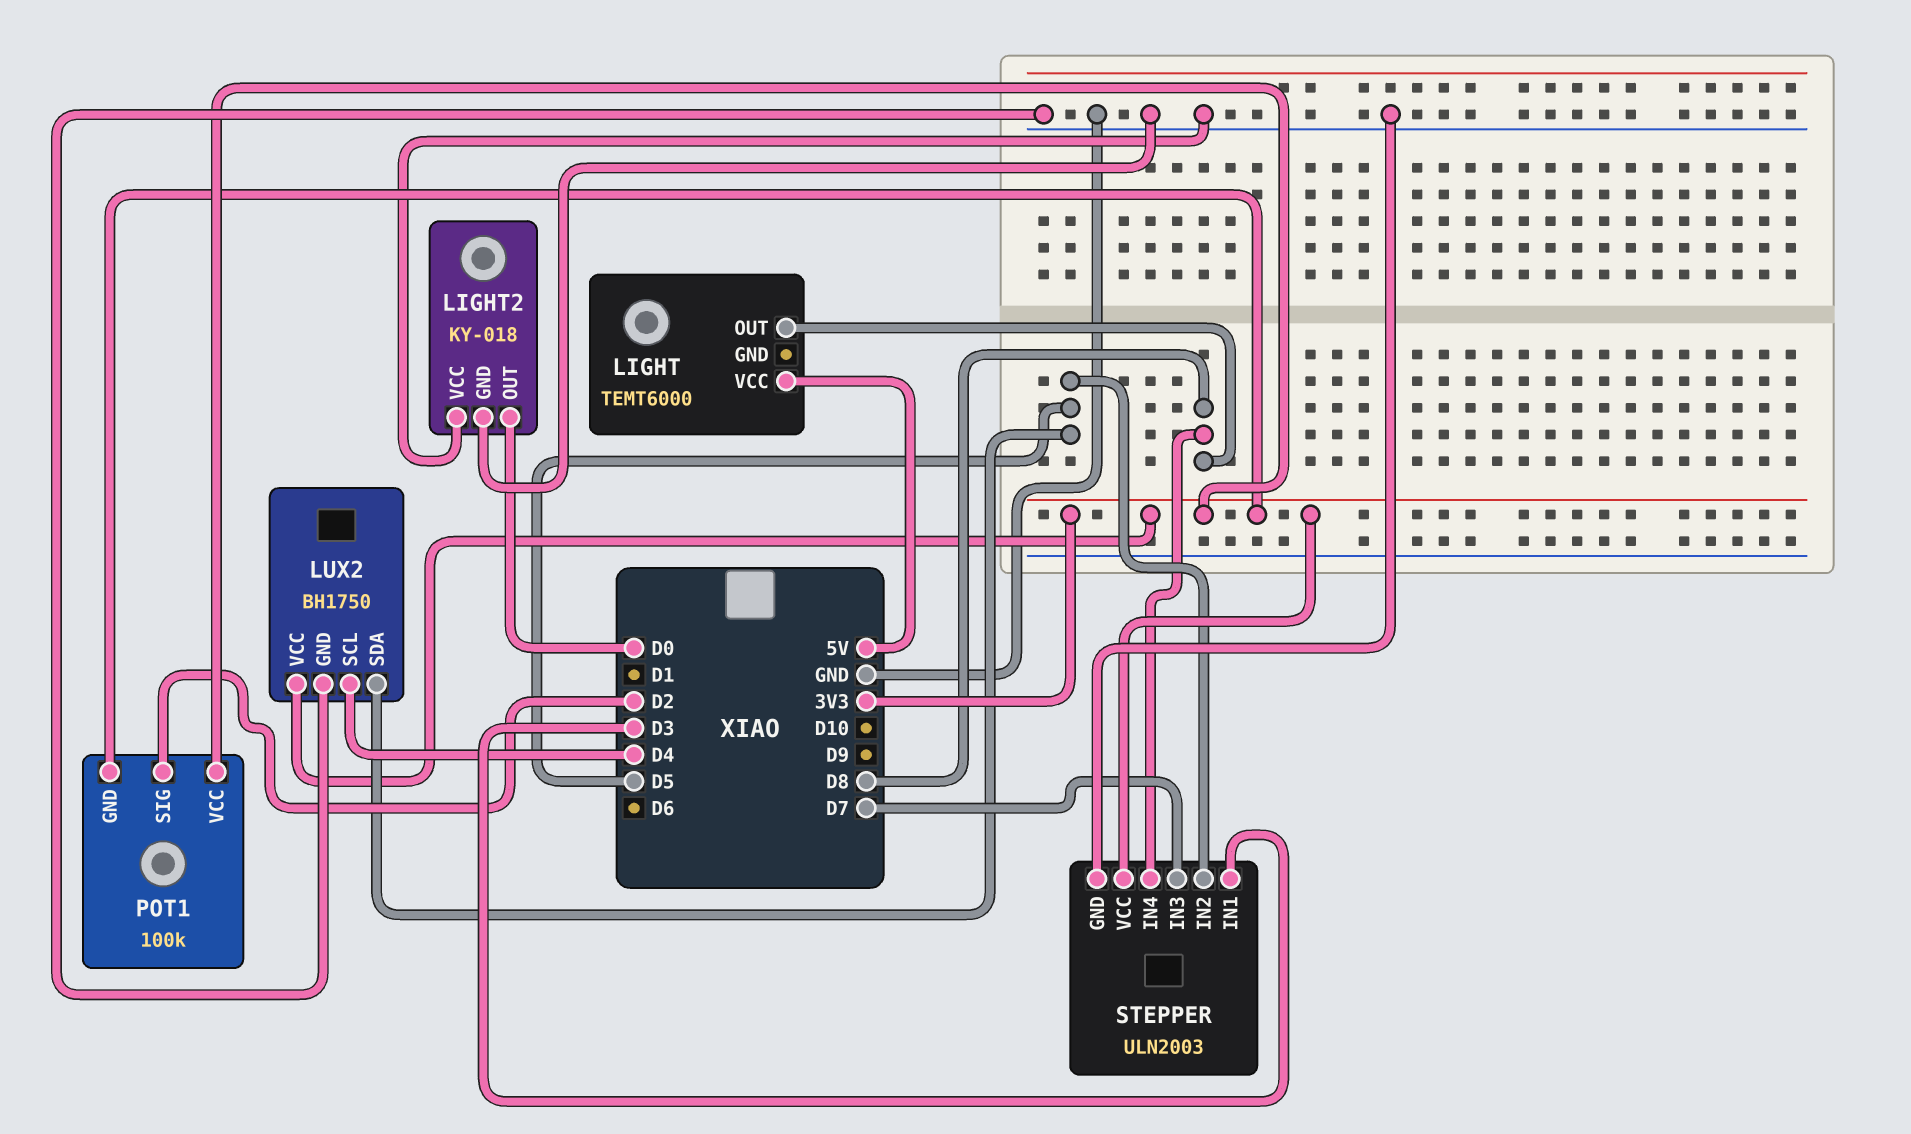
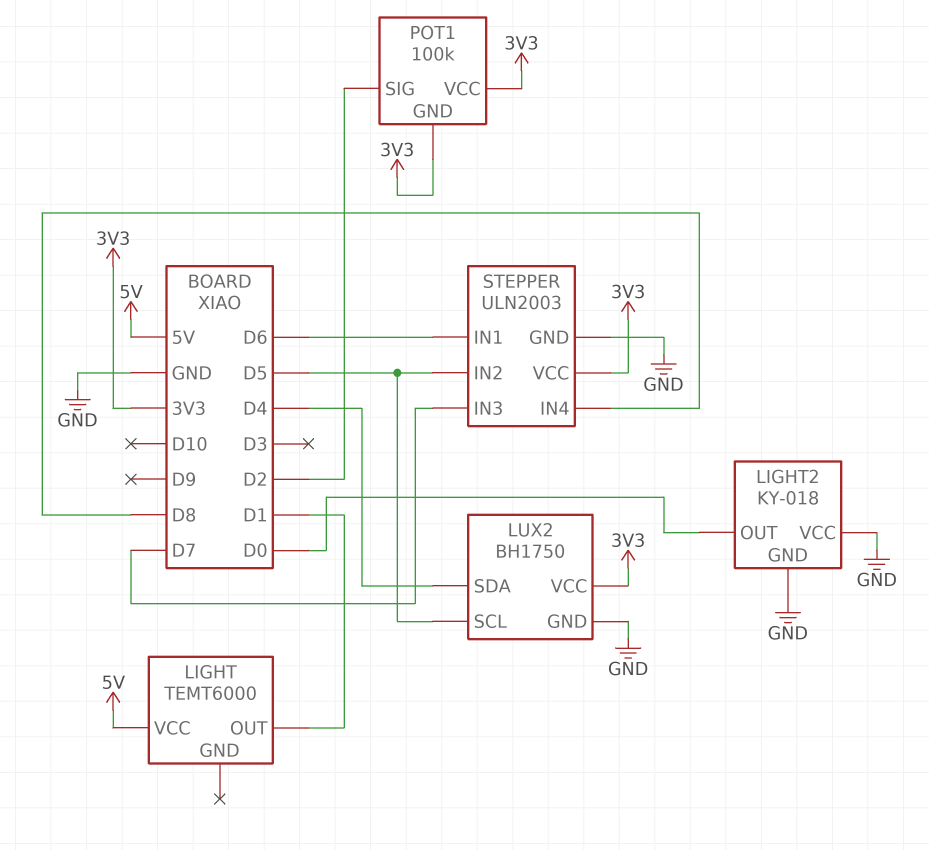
LIGHT pin OUT: D8 -> D1
LUX2 pin SCL: D4 -> D5
LUX2 pin SDA: D5 -> D4
STEPPER pin IN1: D3 -> D6

